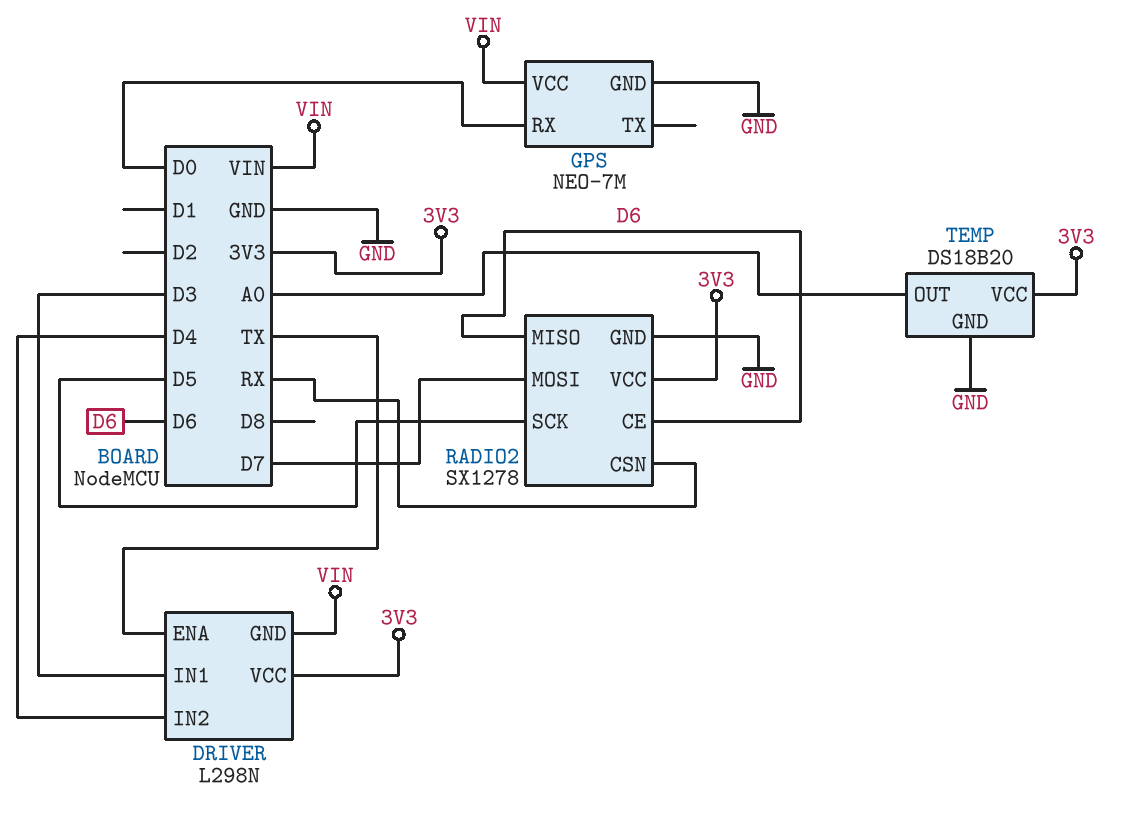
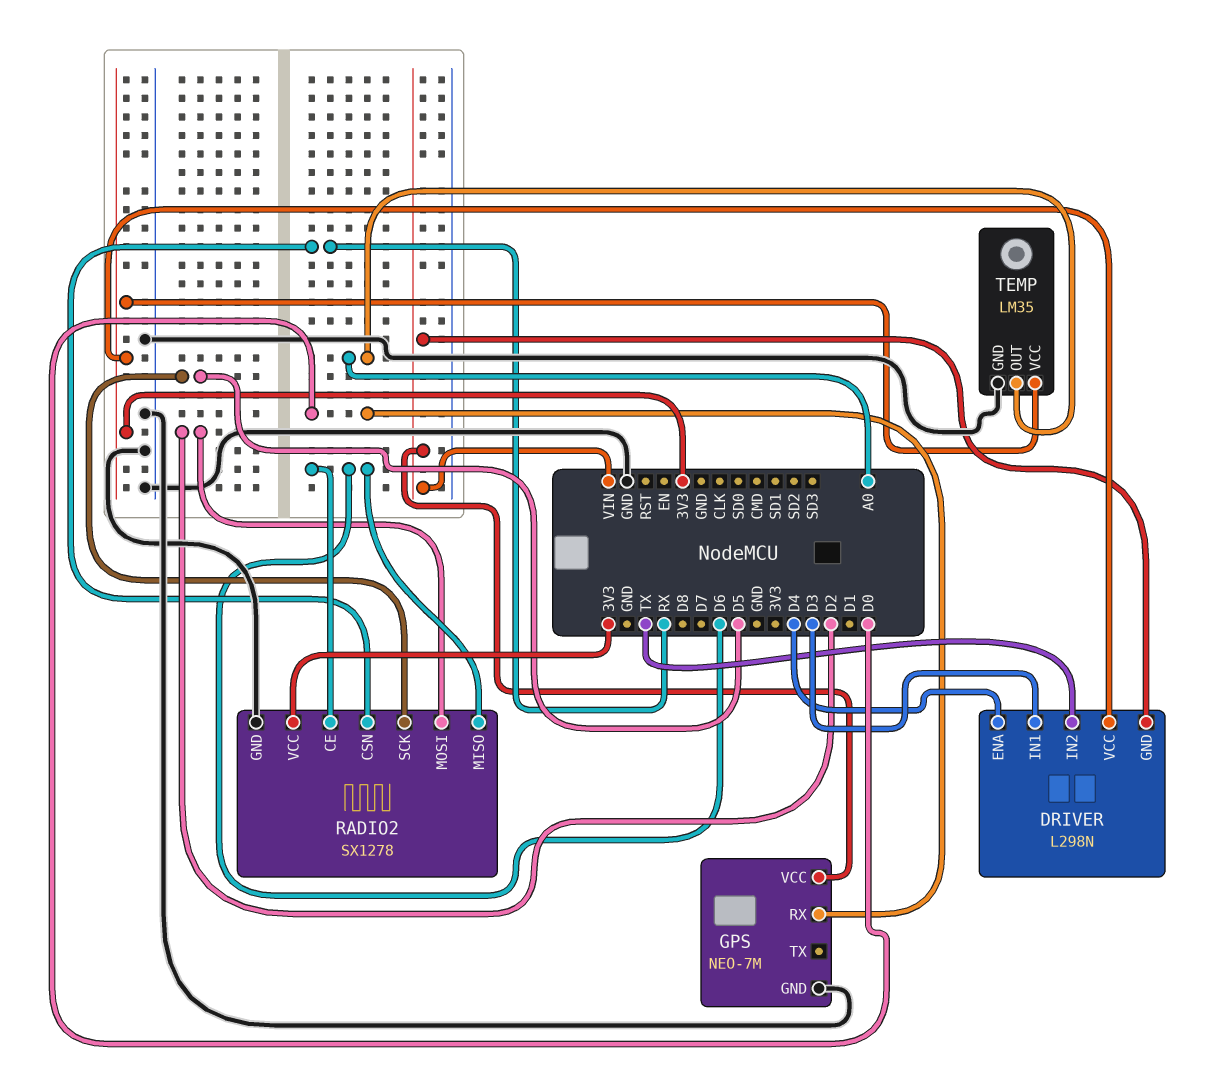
DRIVER pin ENA: TX -> D4
DRIVER pin IN2: D4 -> TX
RADIO2 pin MOSI: D7 -> D2
TEMP: DS18B20 -> LM35

